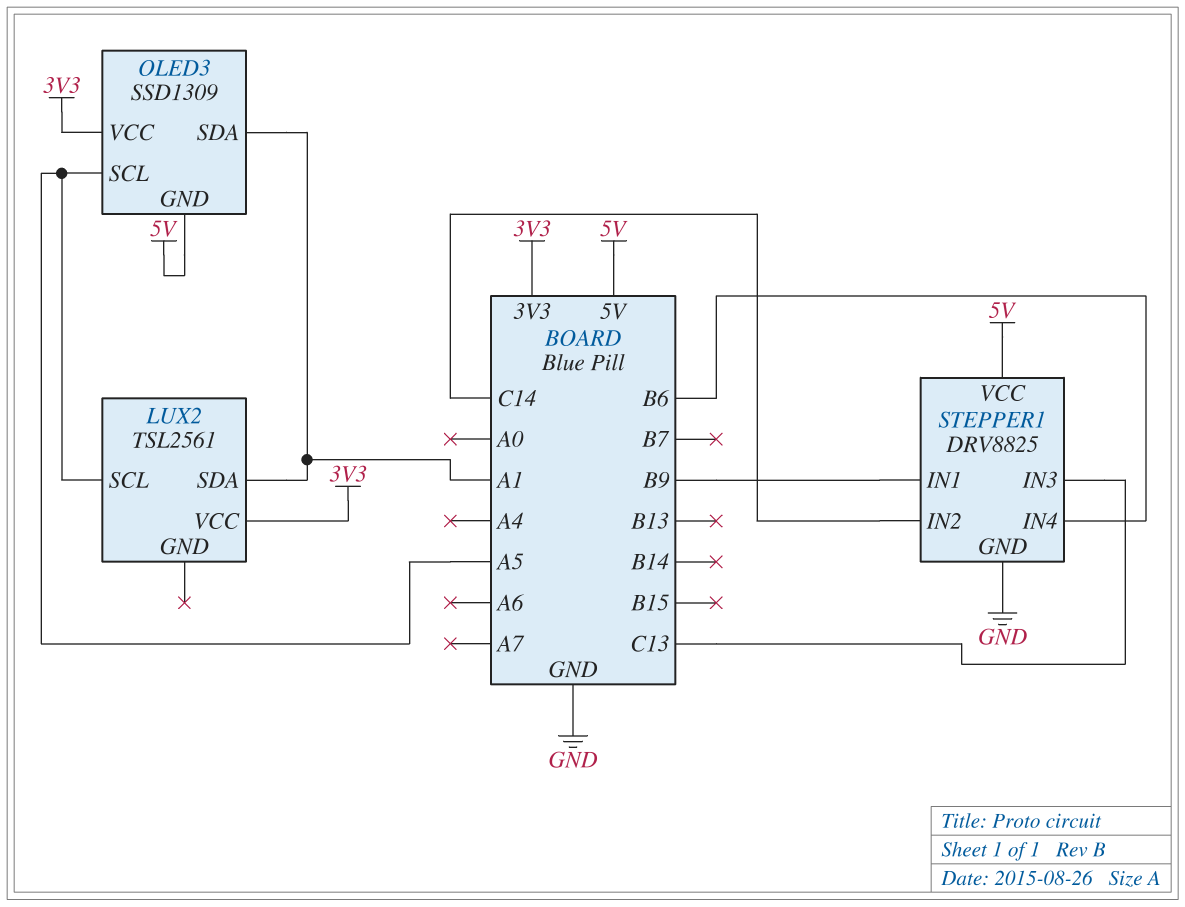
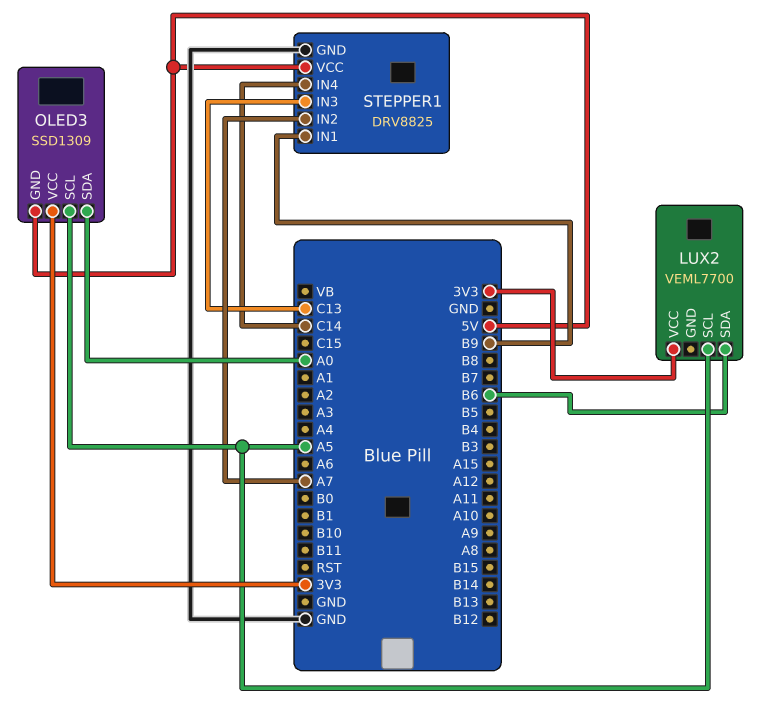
LUX2: TSL2561 -> VEML7700
LUX2 pin SDA: A1 -> B6
OLED3 pin SDA: A1 -> A0
STEPPER1 pin IN2: C14 -> A7
STEPPER1 pin IN4: B6 -> C14

